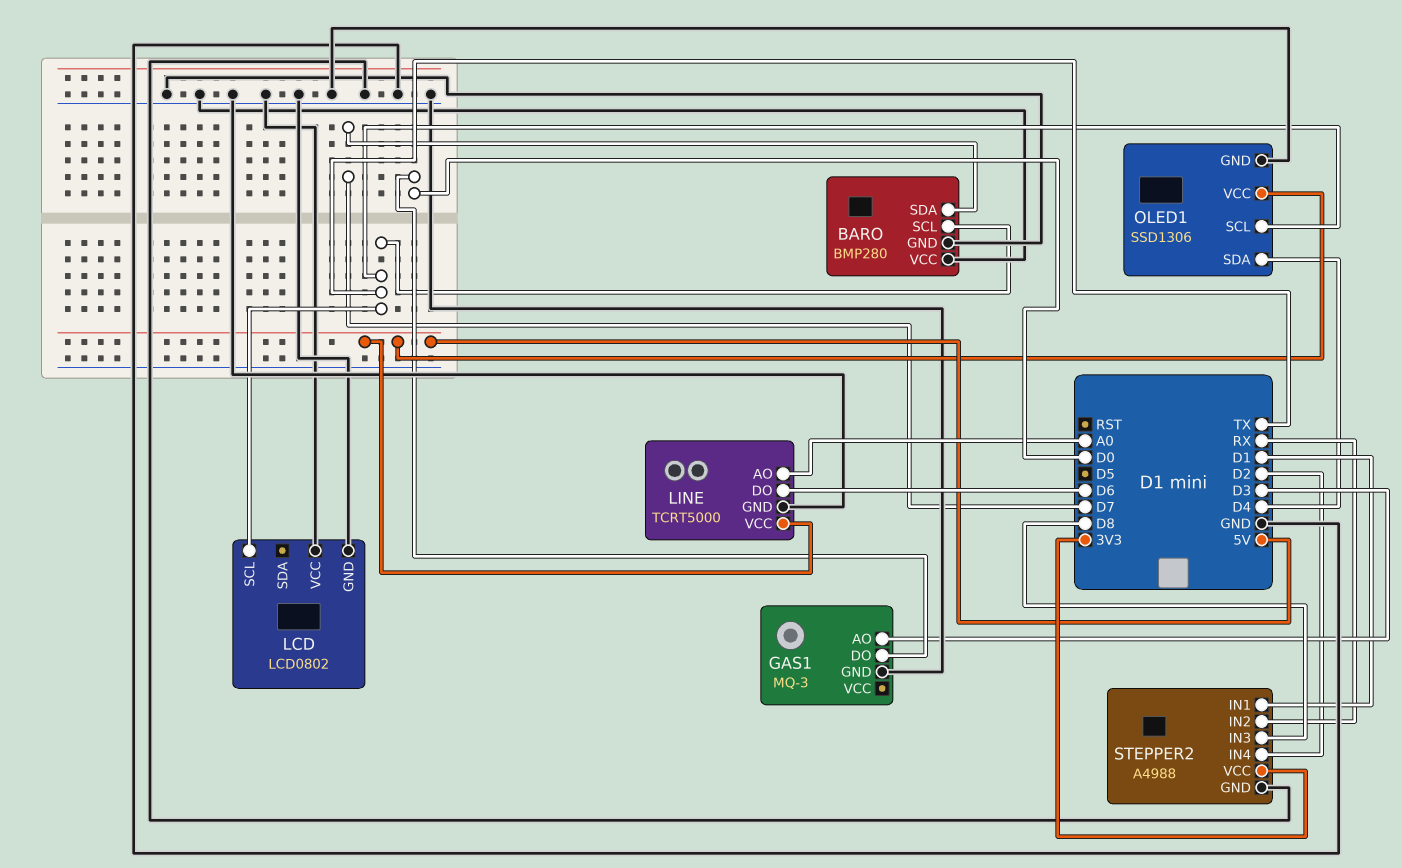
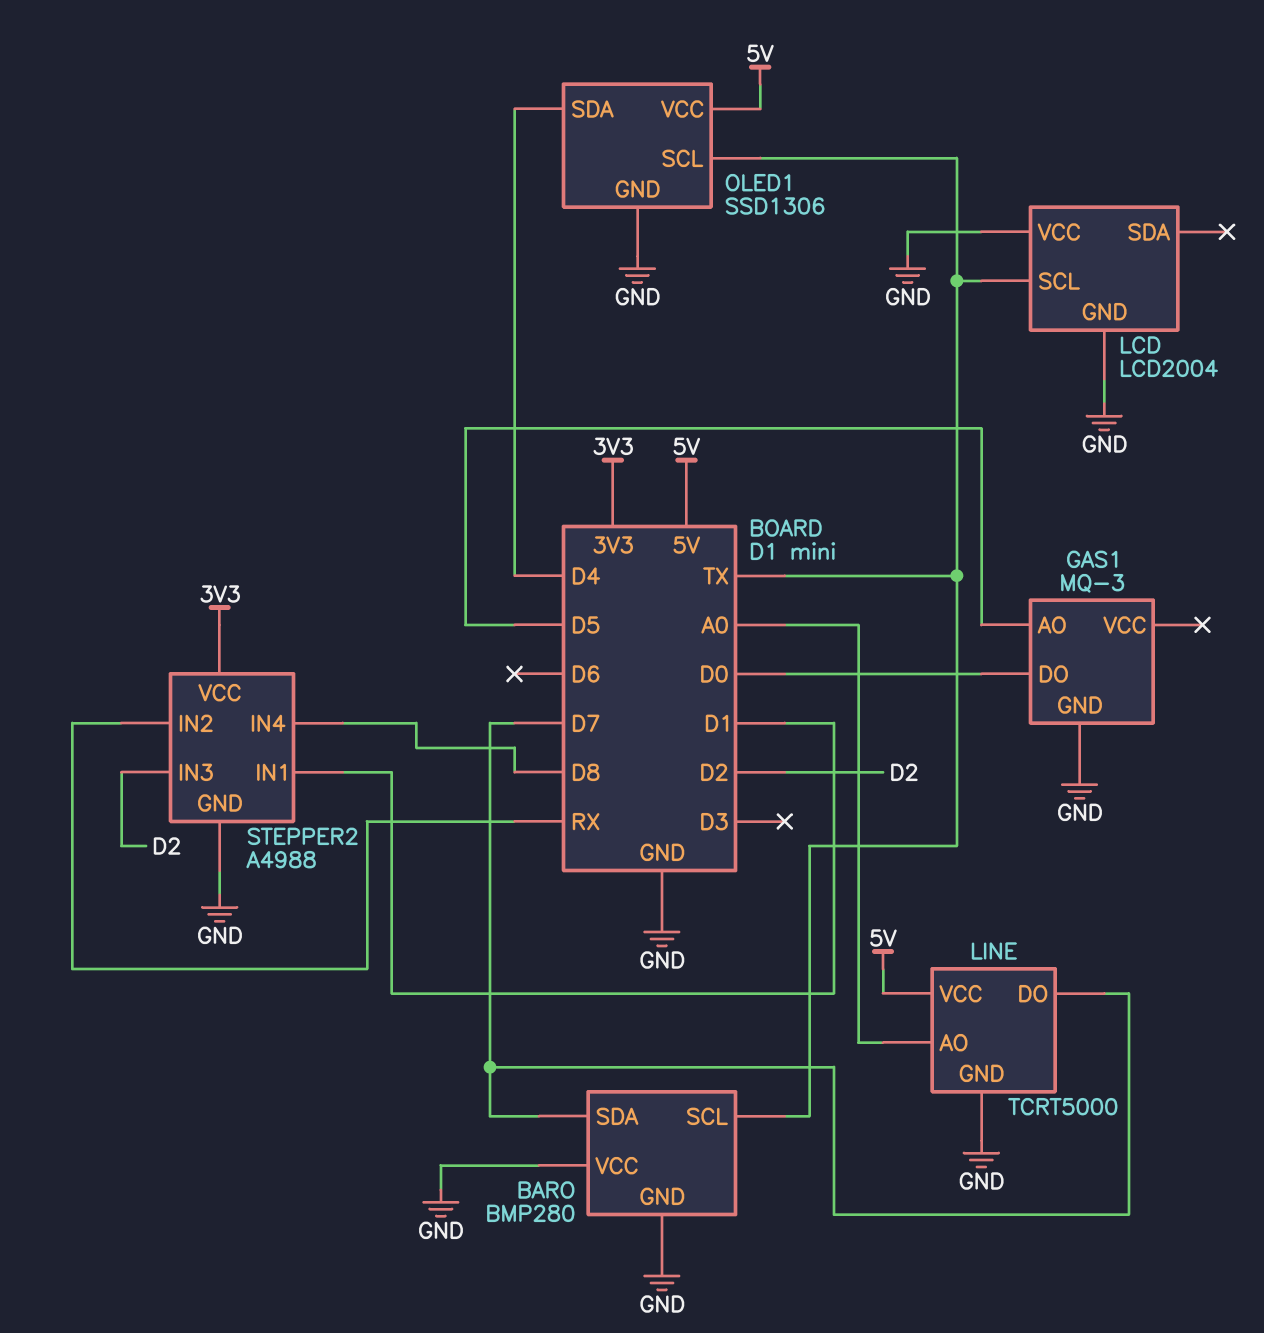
GAS1 pin AO: D3 -> D5
LCD: LCD0802 -> LCD2004
LINE pin DO: D6 -> D7
STEPPER2 pin IN3: D8 -> D2
STEPPER2 pin IN4: D2 -> D8

